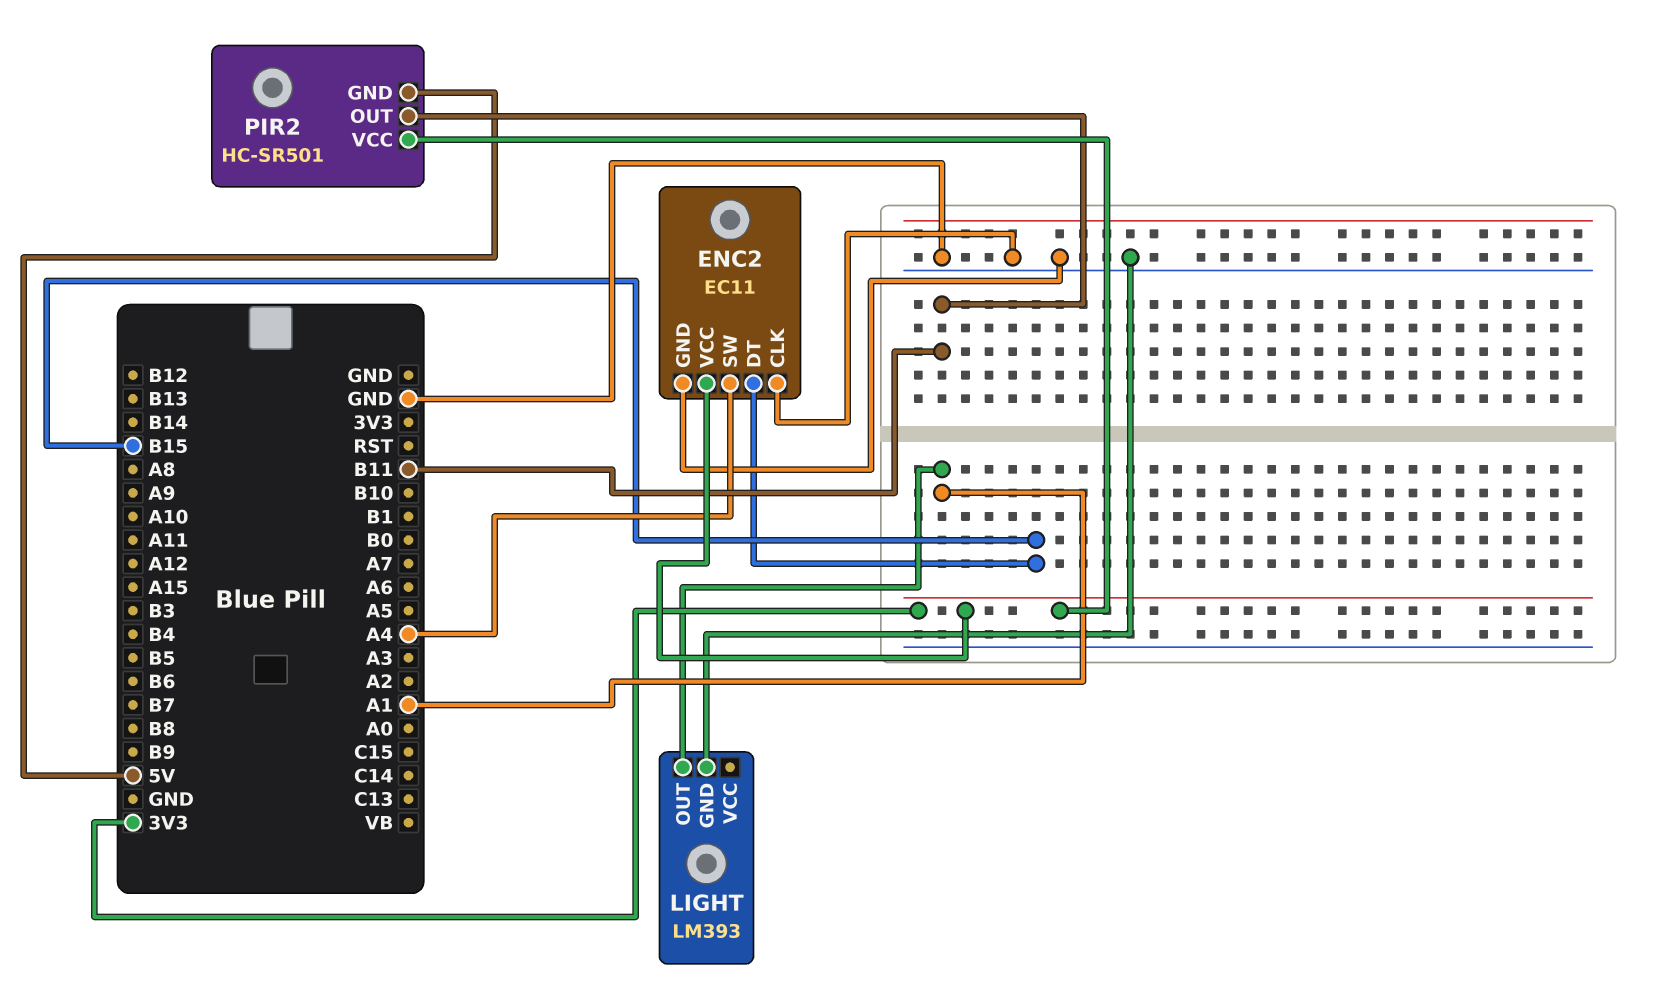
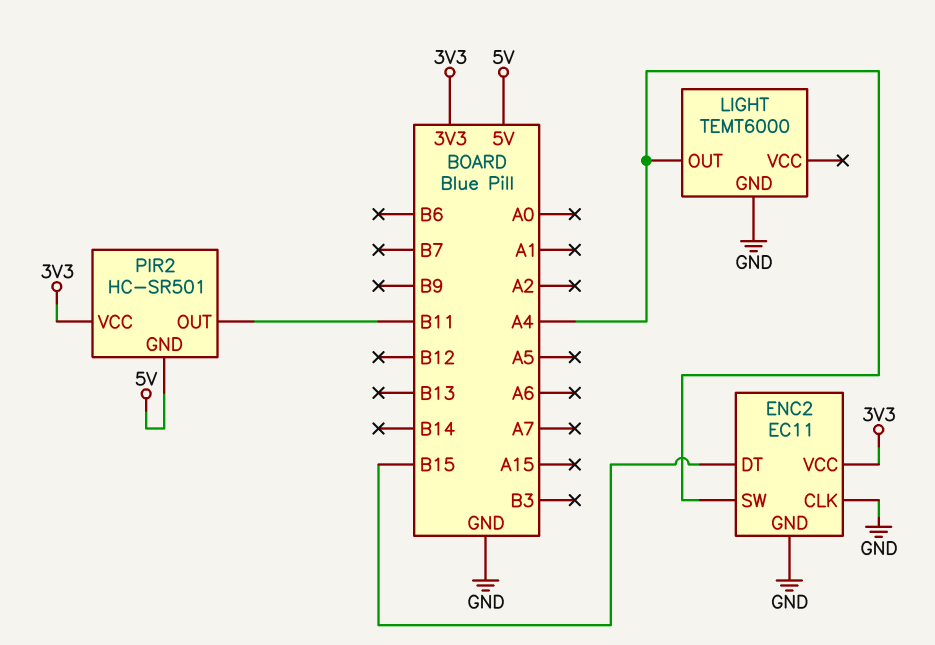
LIGHT: LM393 -> TEMT6000
LIGHT pin OUT: A1 -> A4

